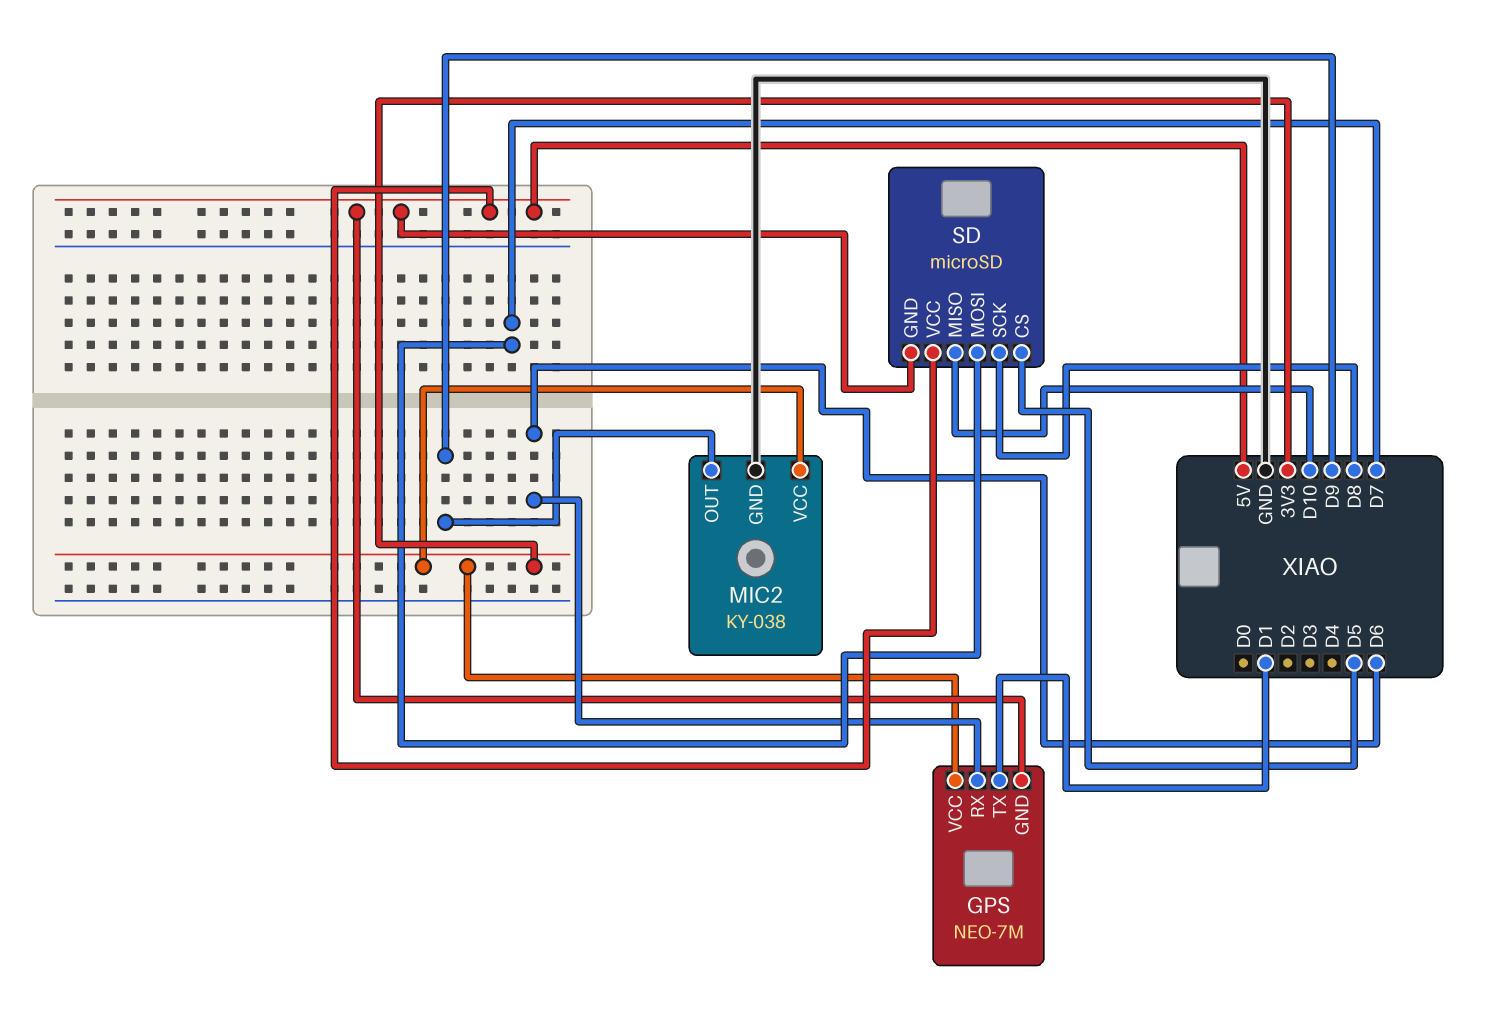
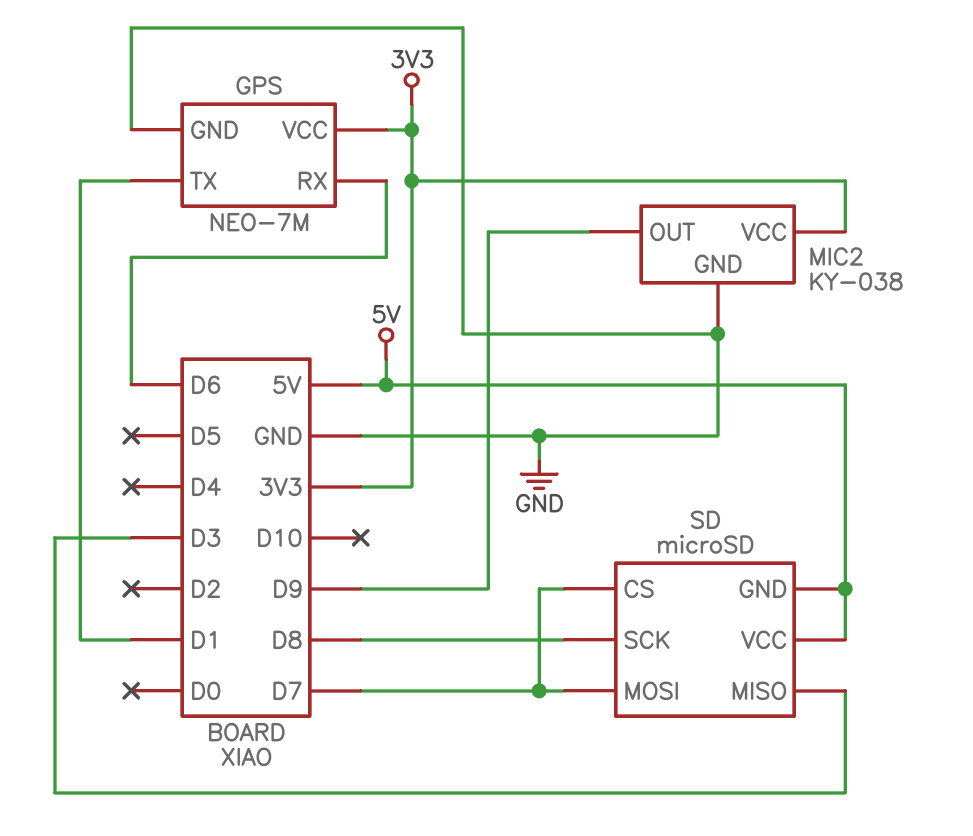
GPS pin GND: 5V -> GND
SD pin CS: D5 -> D7
SD pin MISO: D10 -> D3

